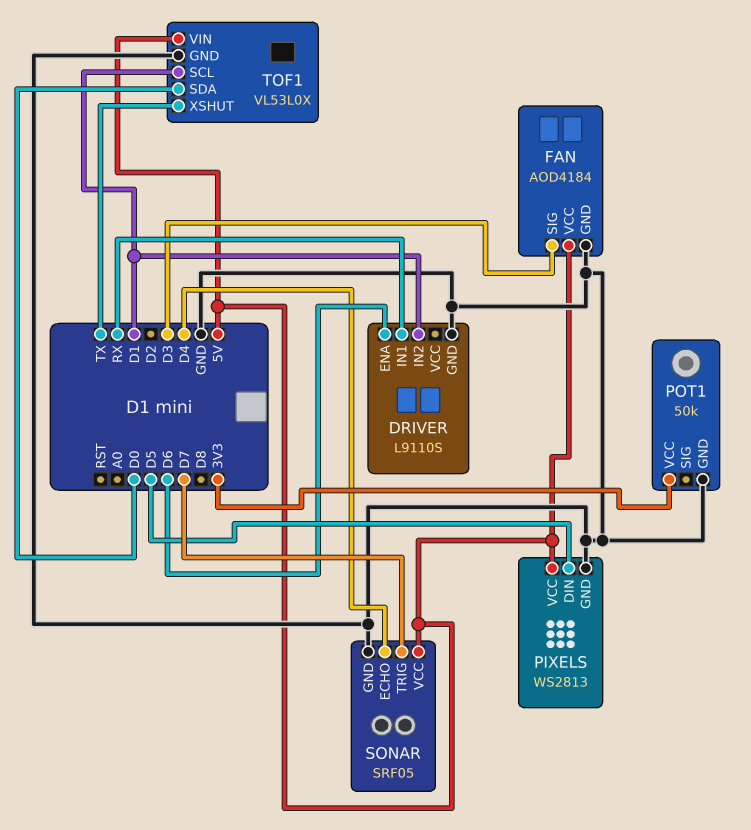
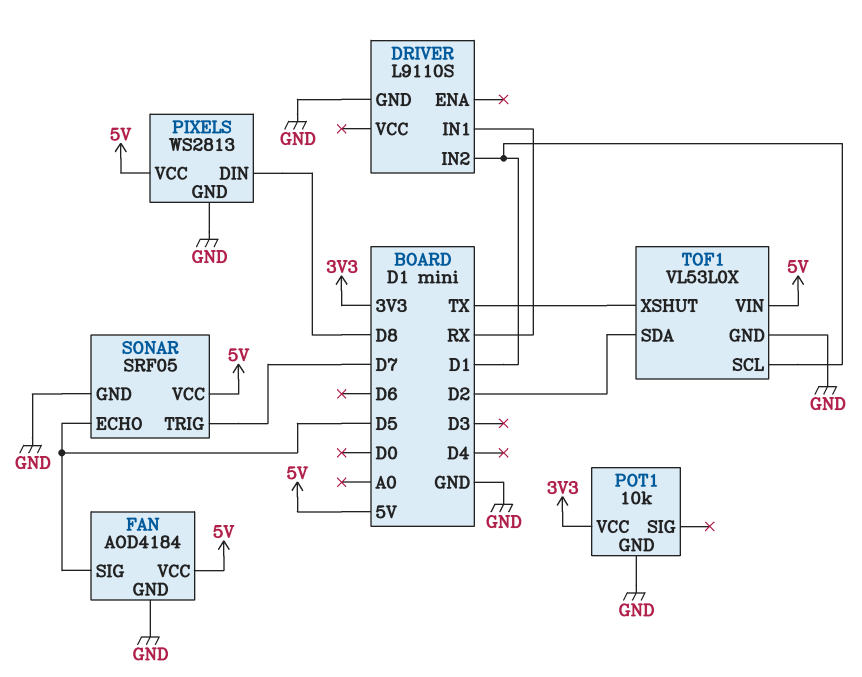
DRIVER pin ENA: D6 -> none
FAN pin SIG: D3 -> D5
PIXELS pin DIN: D5 -> D8
POT1: 50k -> 10k
SONAR pin ECHO: D4 -> D5
TOF1 pin SDA: D0 -> D2

